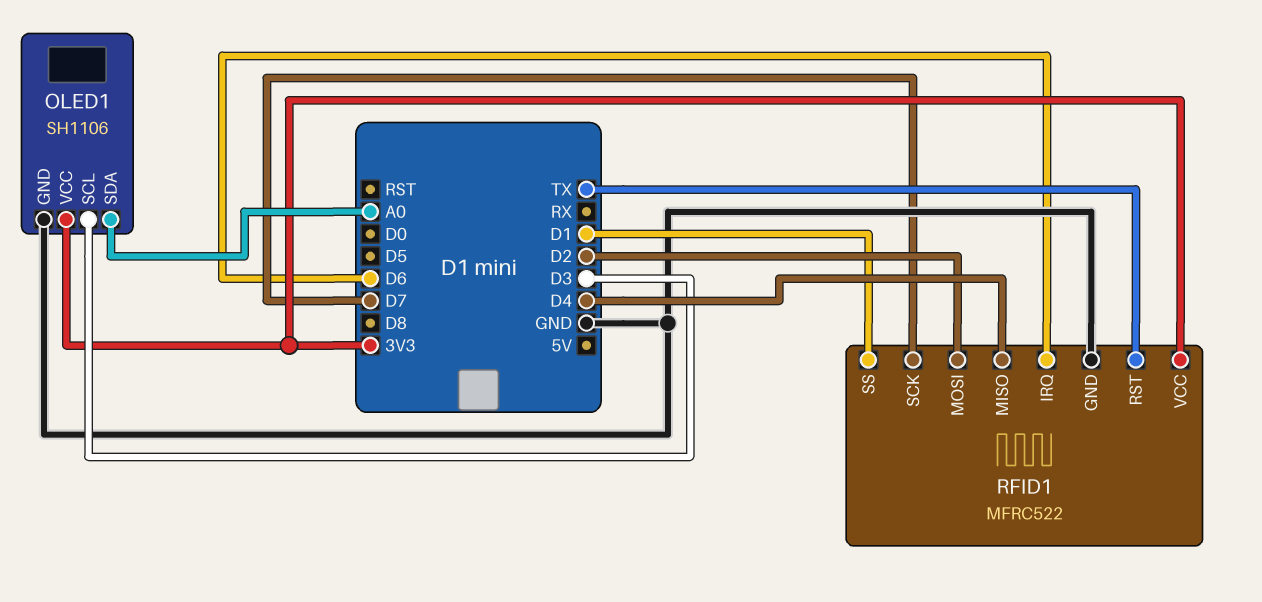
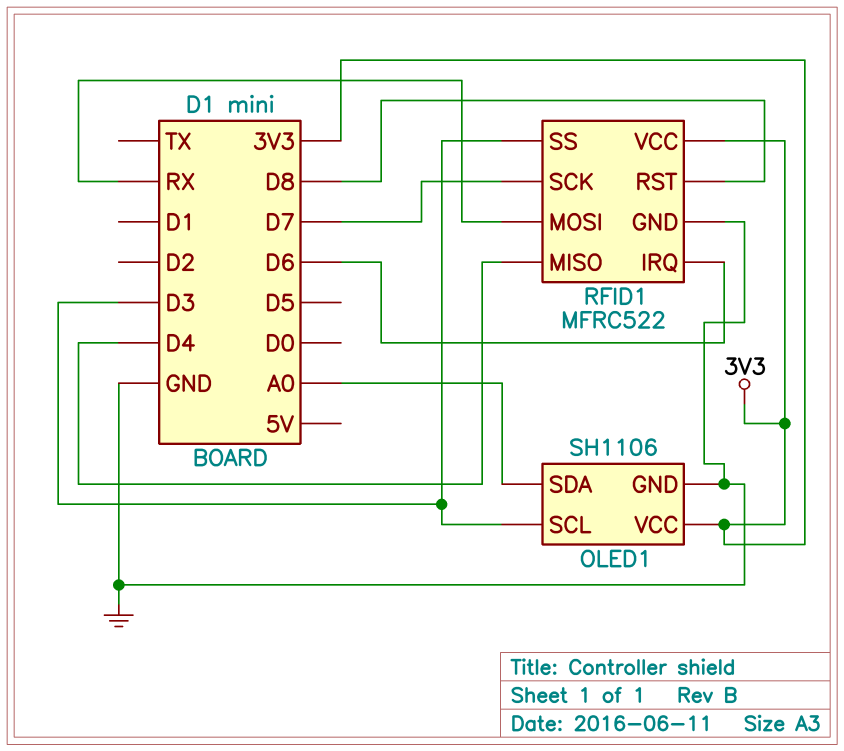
RFID1 pin MOSI: D2 -> RX
RFID1 pin RST: TX -> D8
RFID1 pin SS: D1 -> D3

